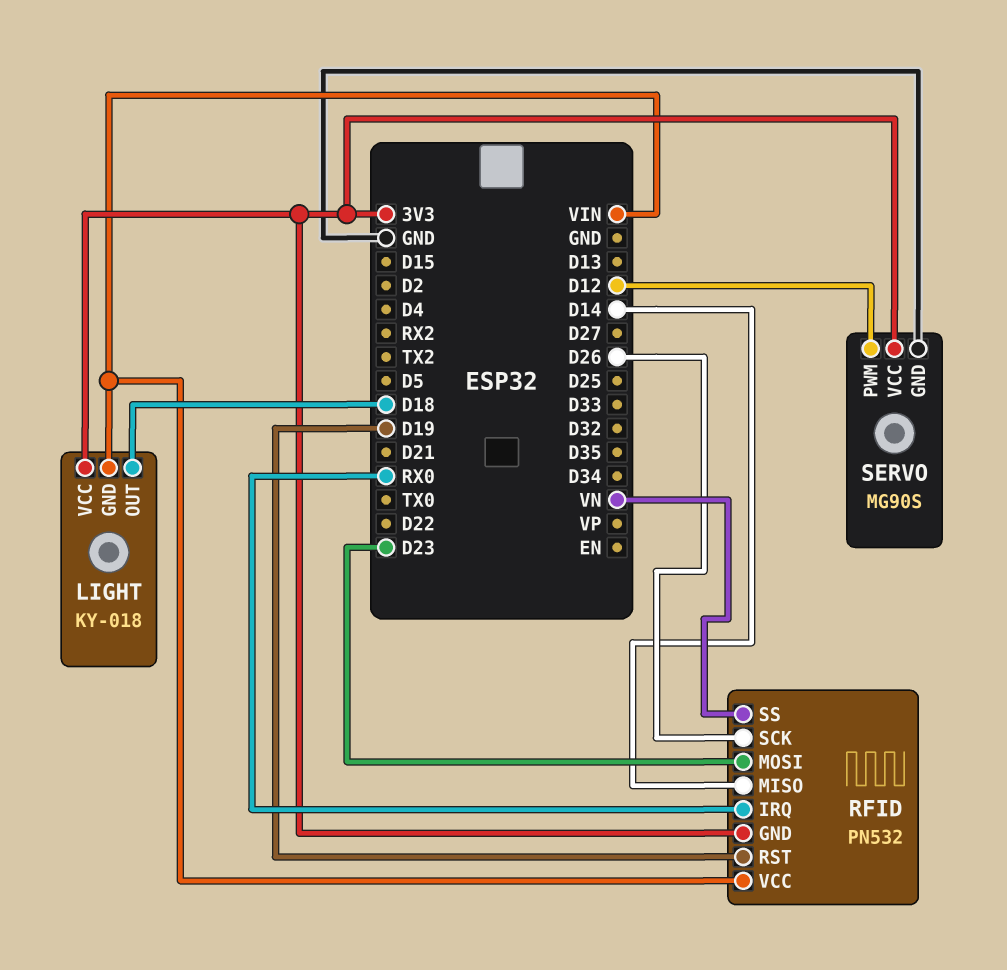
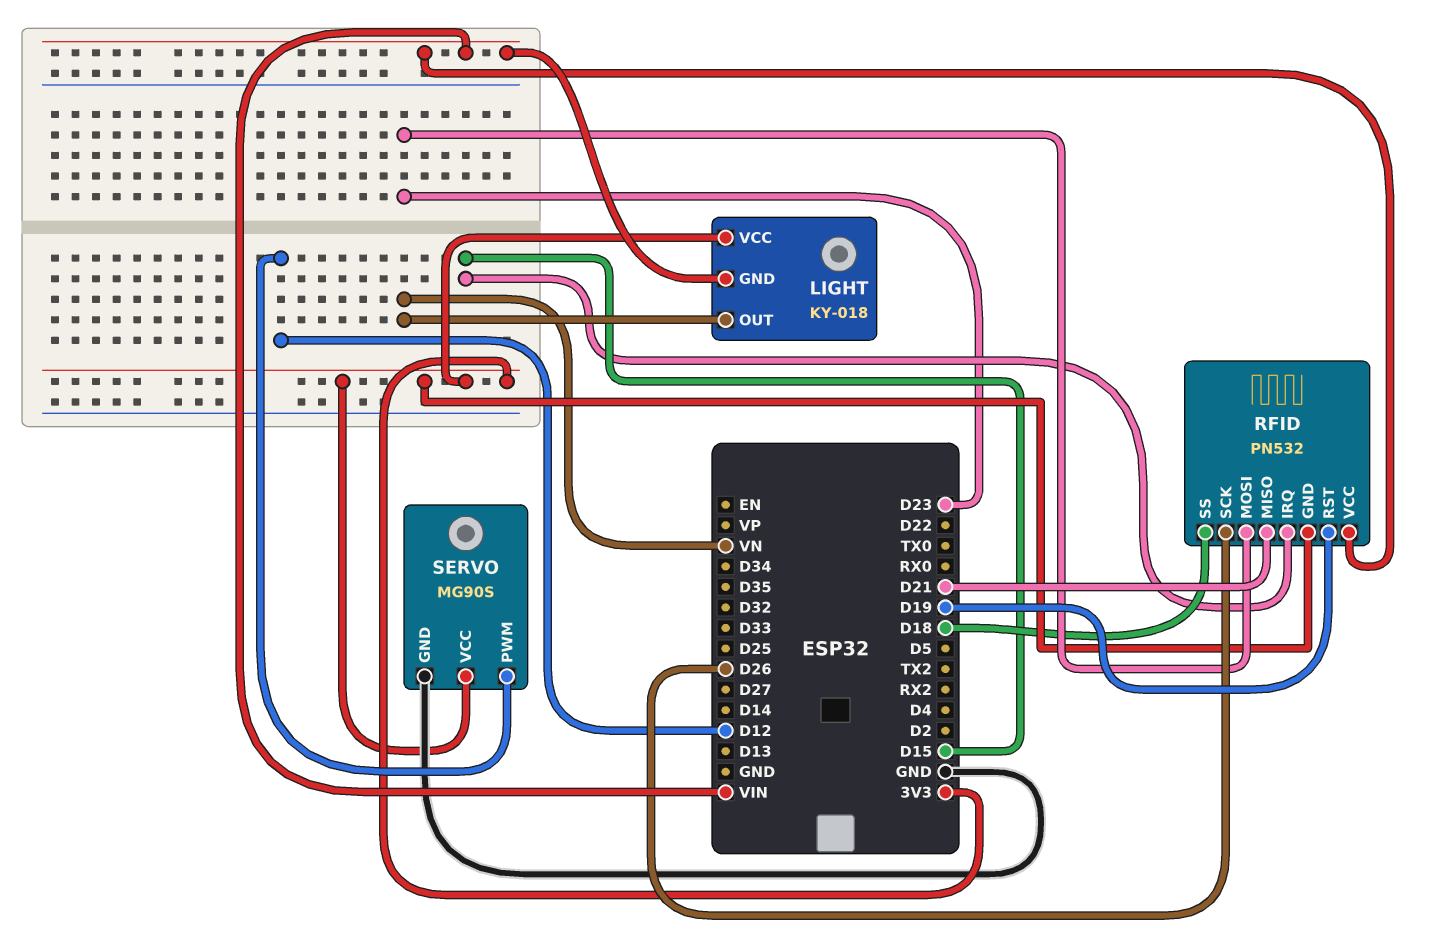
LIGHT pin OUT: D18 -> VN
RFID pin IRQ: RX0 -> D15
RFID pin MISO: D14 -> D21
RFID pin SS: VN -> D18

